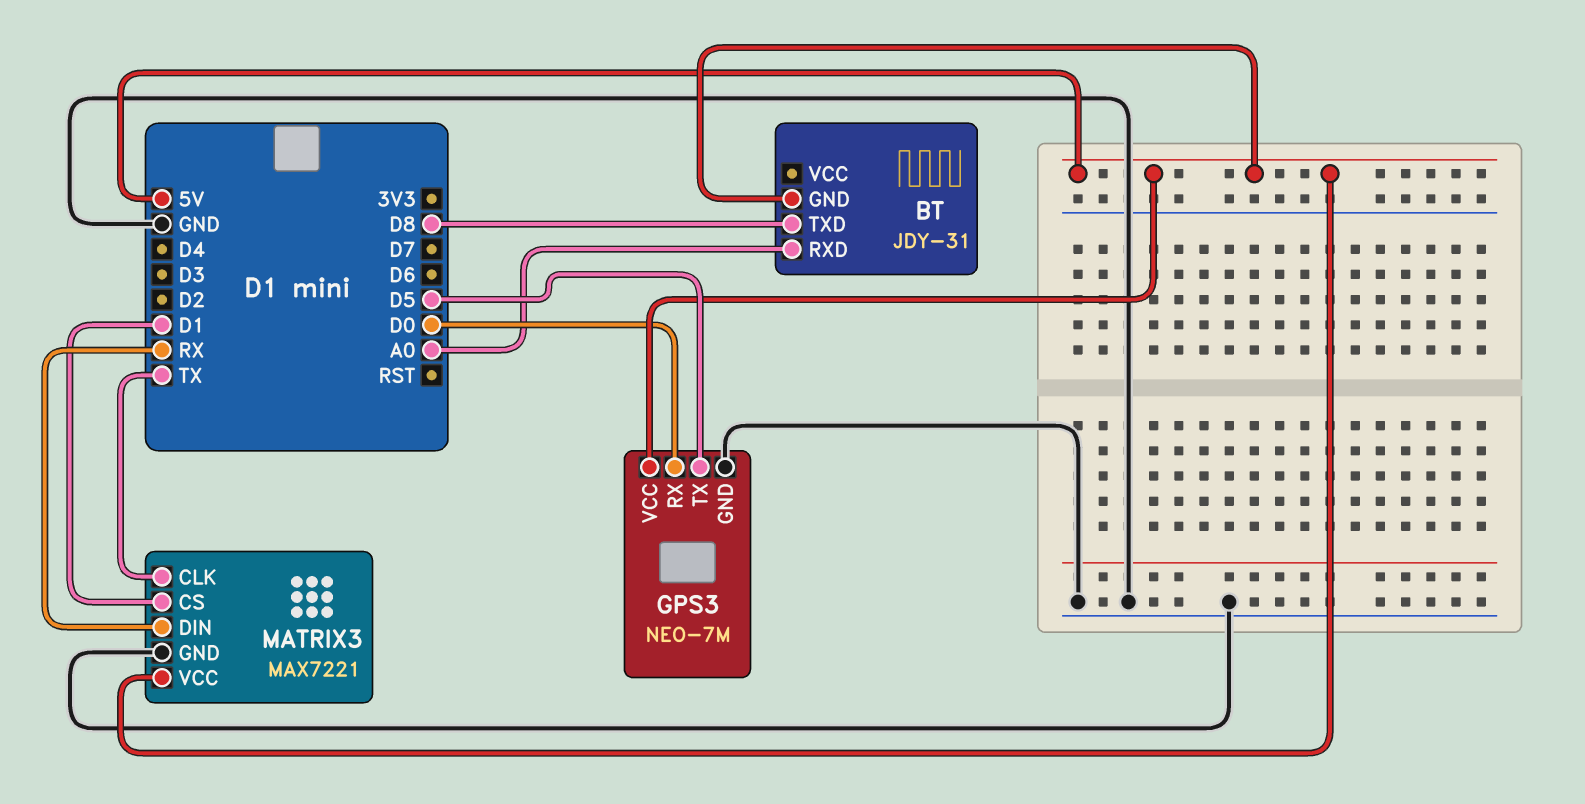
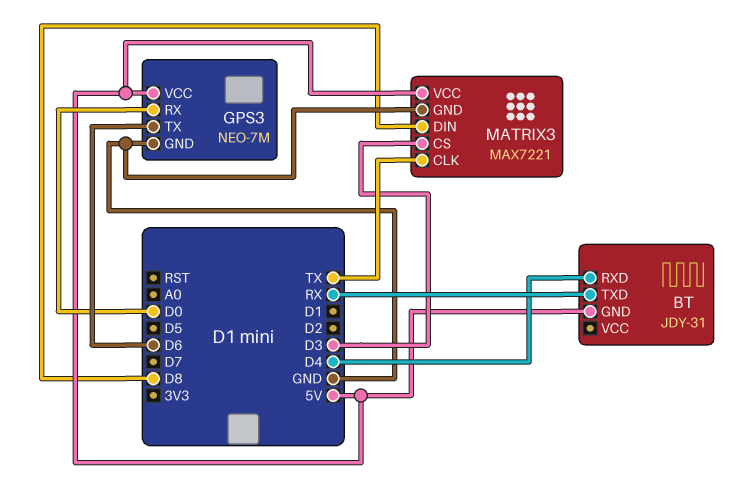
BT pin RXD: A0 -> D4
BT pin TXD: D8 -> RX
GPS3 pin TX: D5 -> D6
MATRIX3 pin CS: D1 -> D3
MATRIX3 pin DIN: RX -> D8

